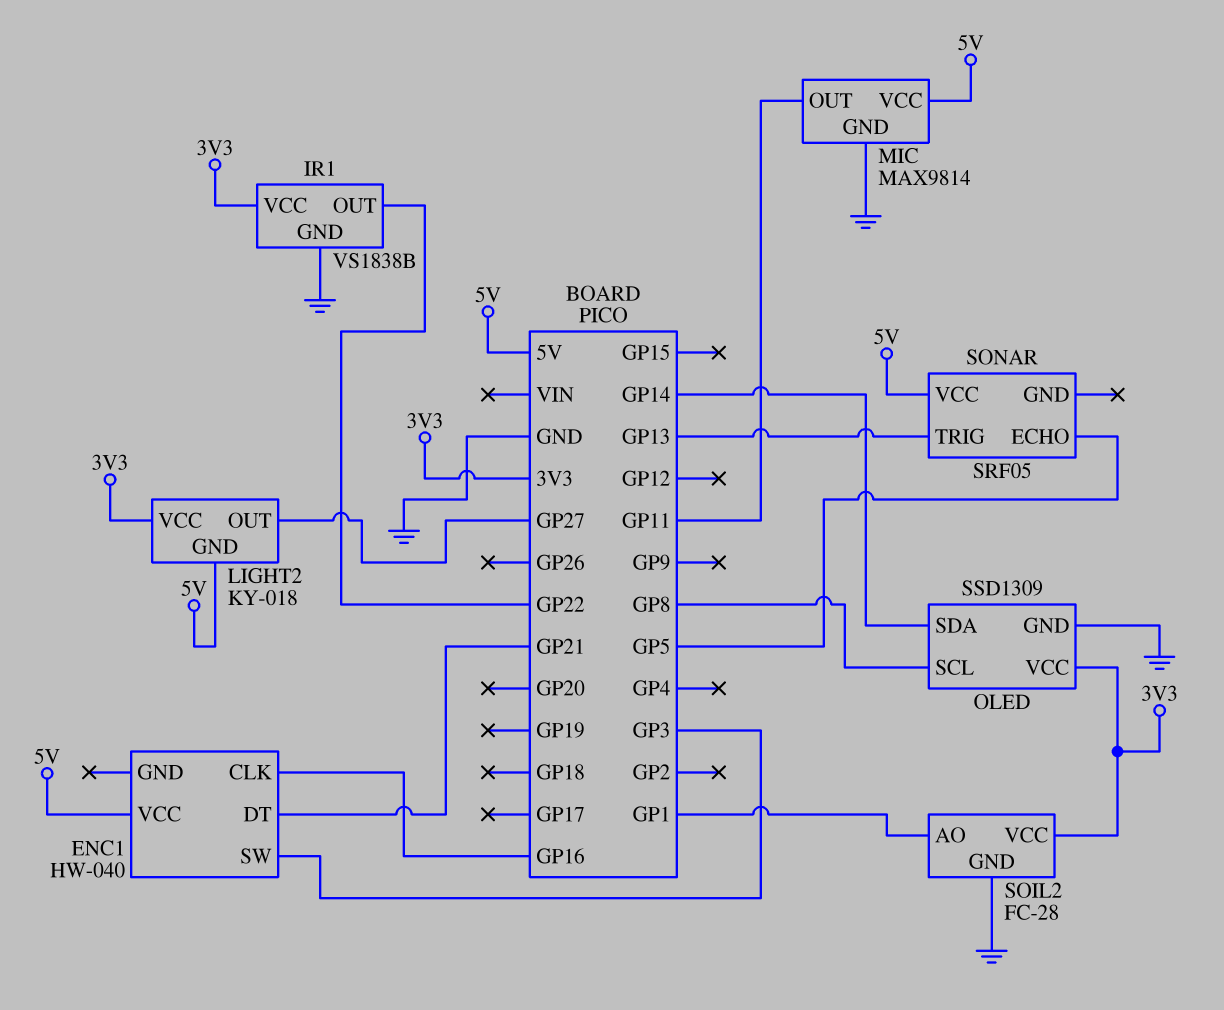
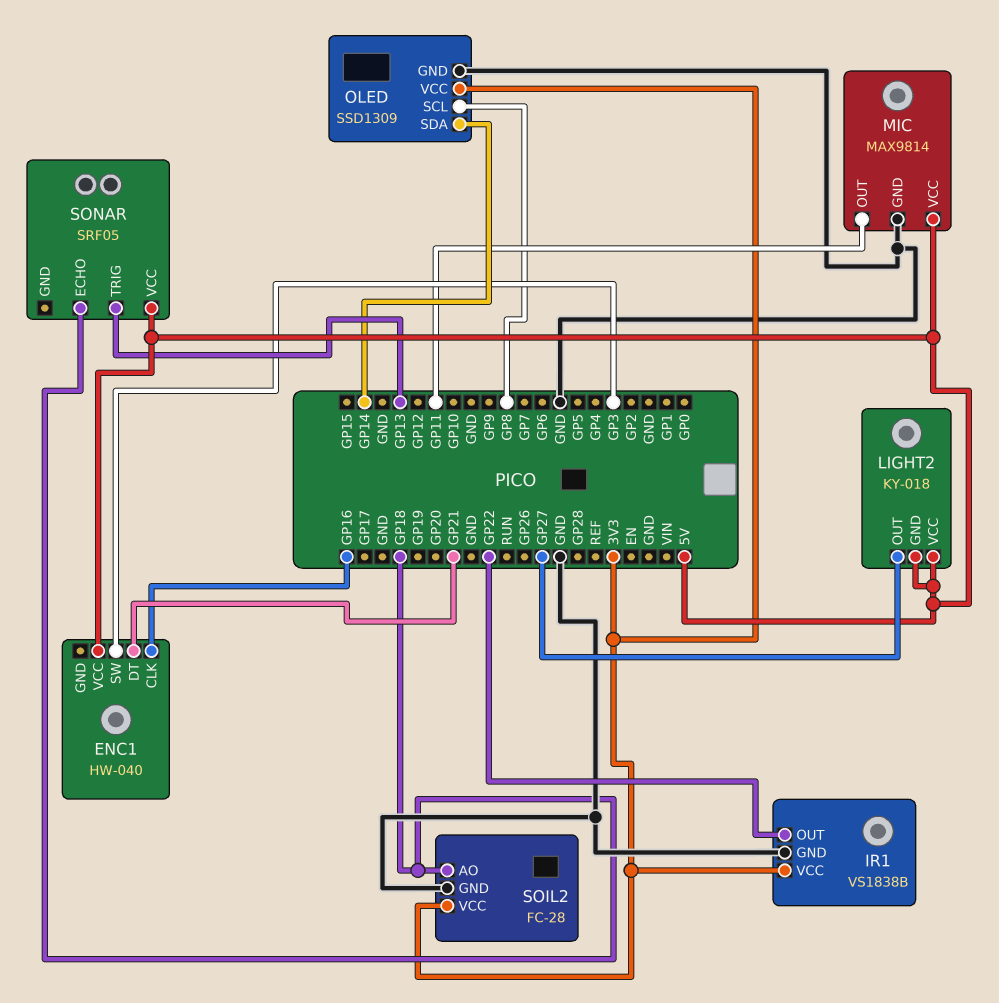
LIGHT2 pin VCC: 3V3 -> 5V
SOIL2 pin AO: GP1 -> GP18
SONAR pin ECHO: GP5 -> GP18

